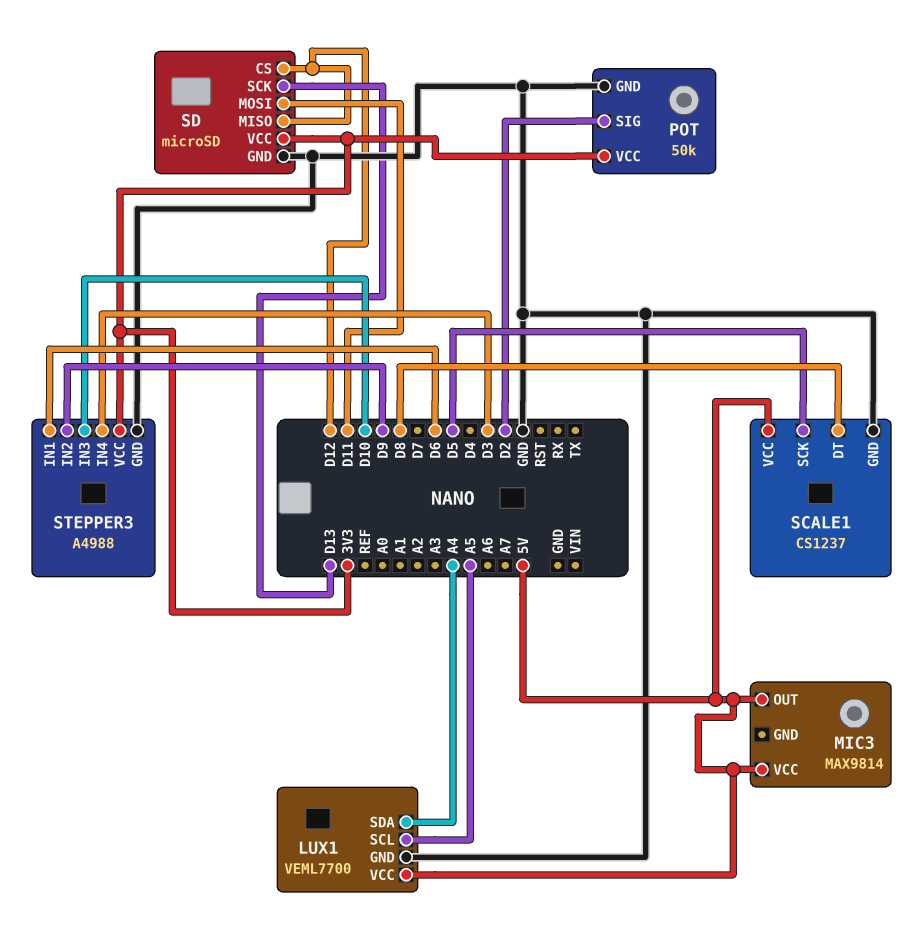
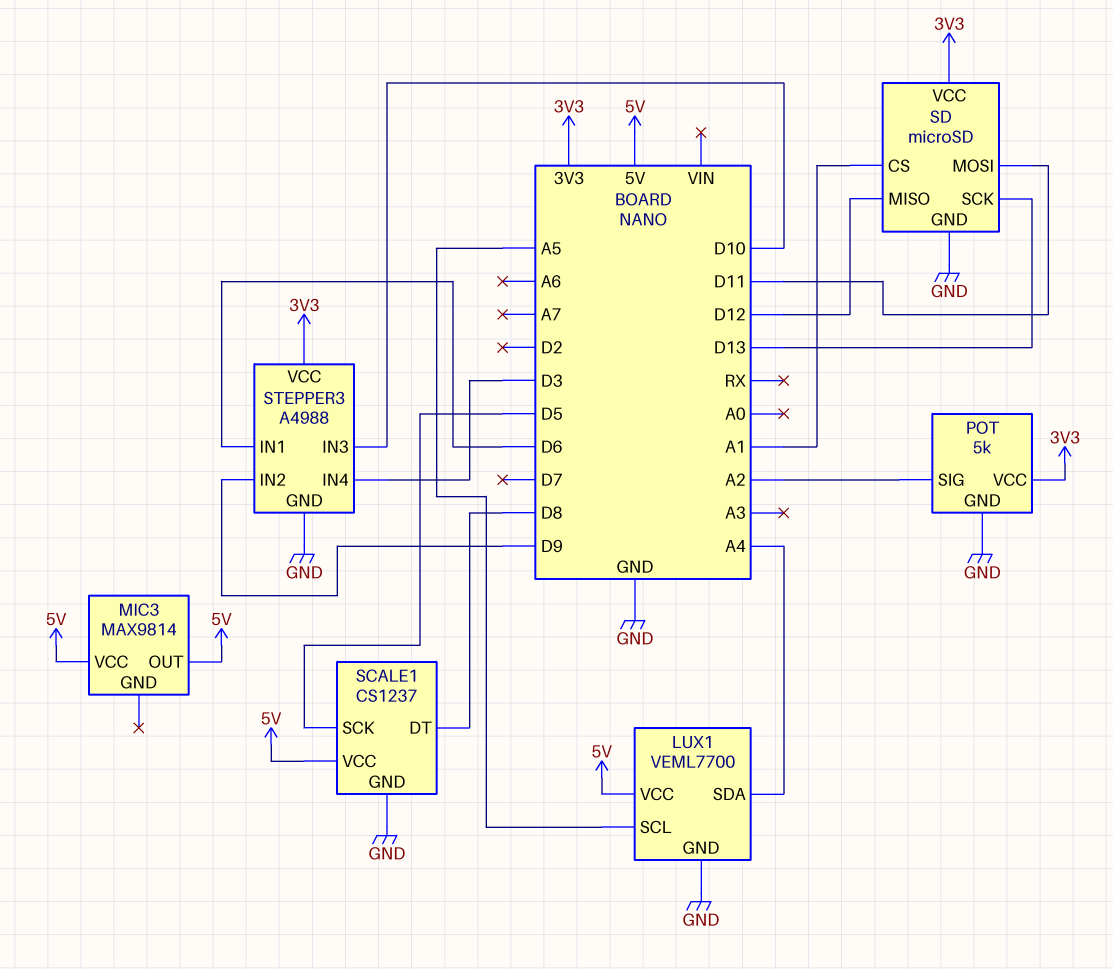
POT: 50k -> 5k
POT pin SIG: D2 -> A2
SD pin CS: D12 -> A1

